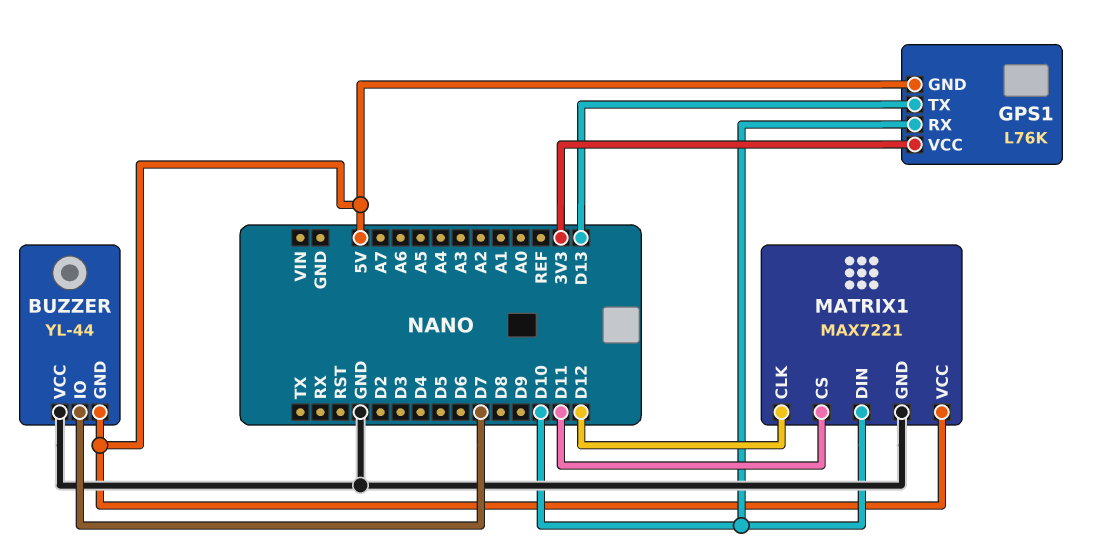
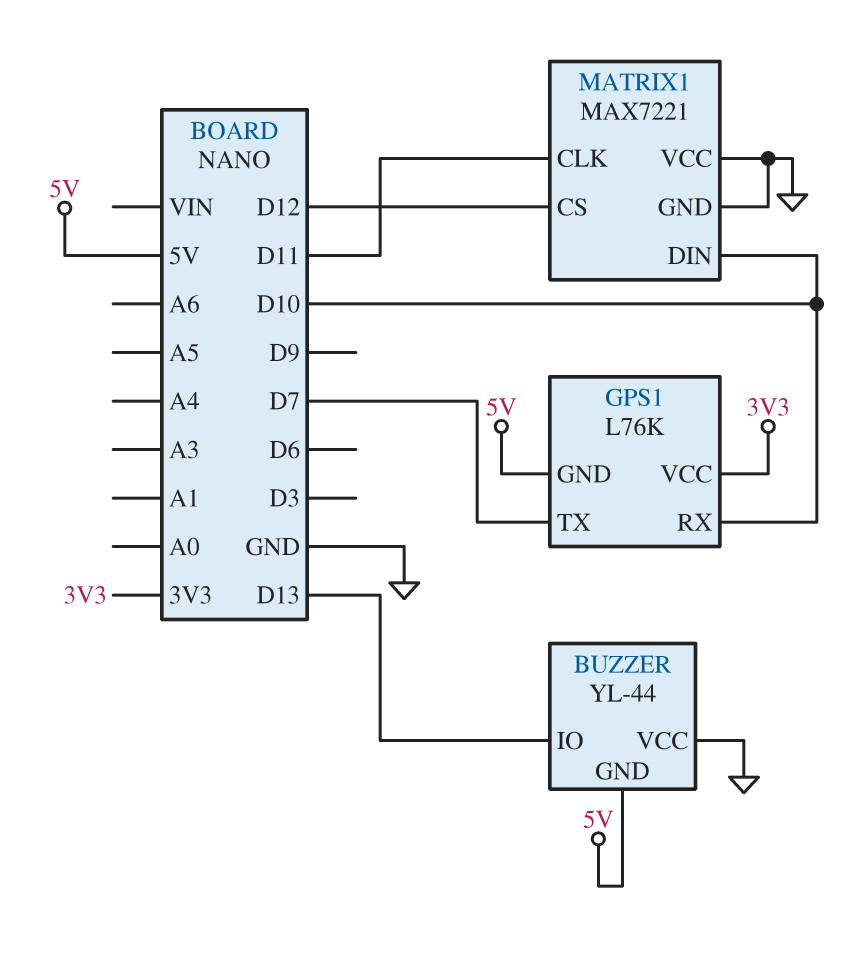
BUZZER pin IO: D7 -> D13
GPS1 pin TX: D13 -> D7
MATRIX1 pin CLK: D12 -> D11
MATRIX1 pin CS: D11 -> D12
MATRIX1 pin VCC: 5V -> GND

